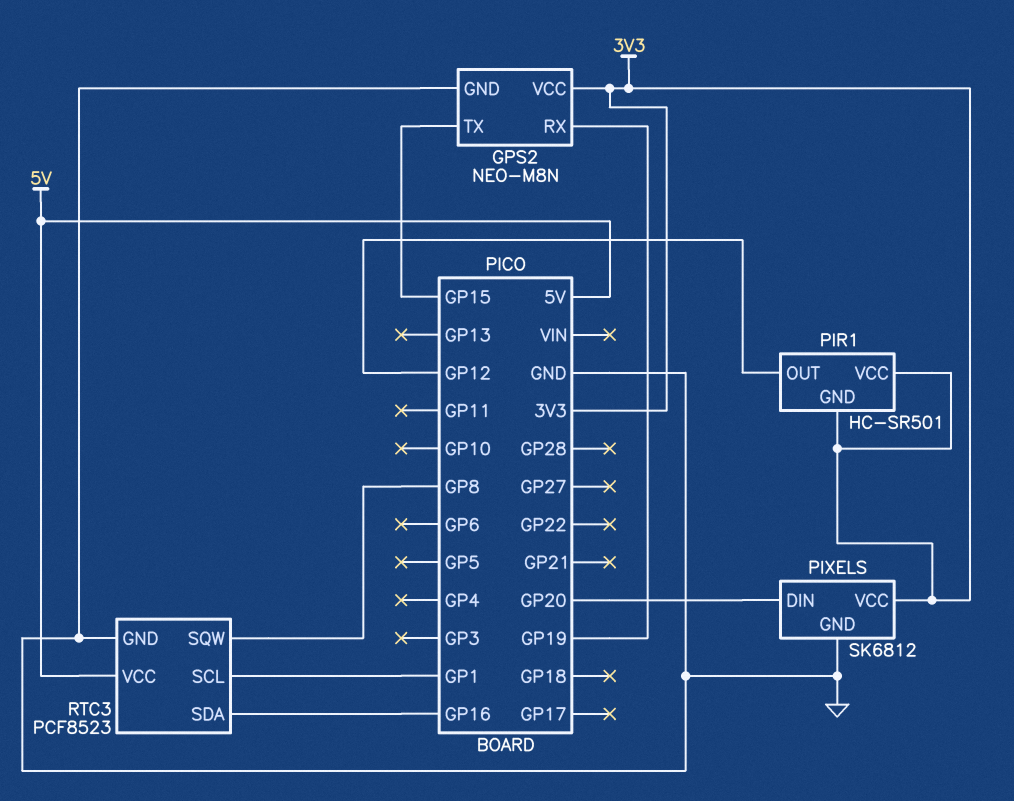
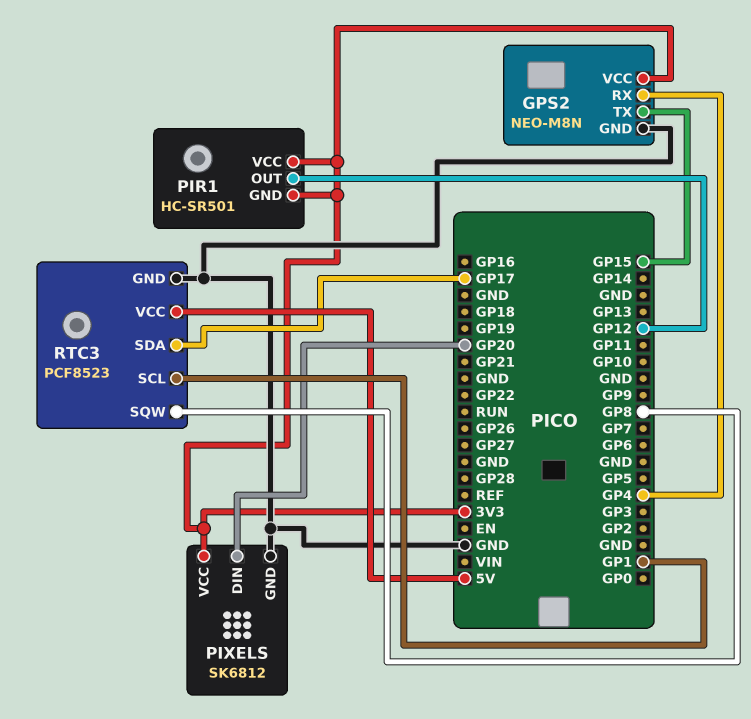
GPS2 pin RX: GP19 -> GP4
RTC3 pin SDA: GP16 -> GP17

